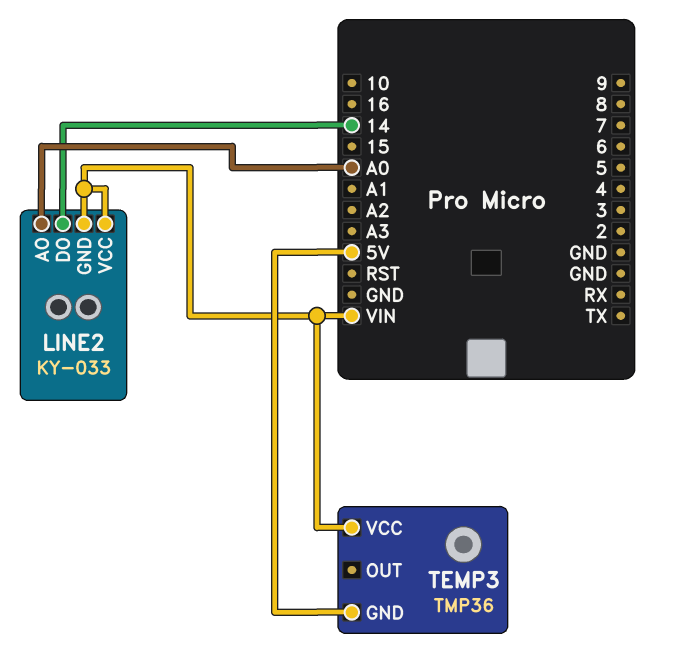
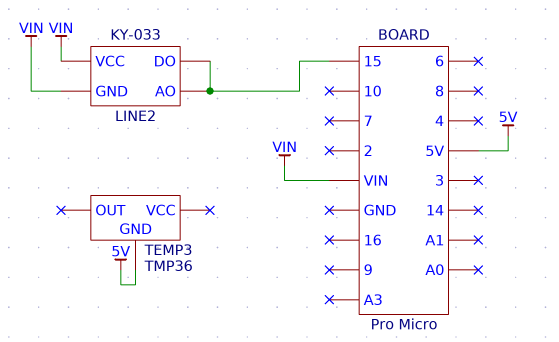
LINE2 pin AO: A0 -> 15
LINE2 pin DO: 14 -> 15
TEMP3 pin VCC: VIN -> none

